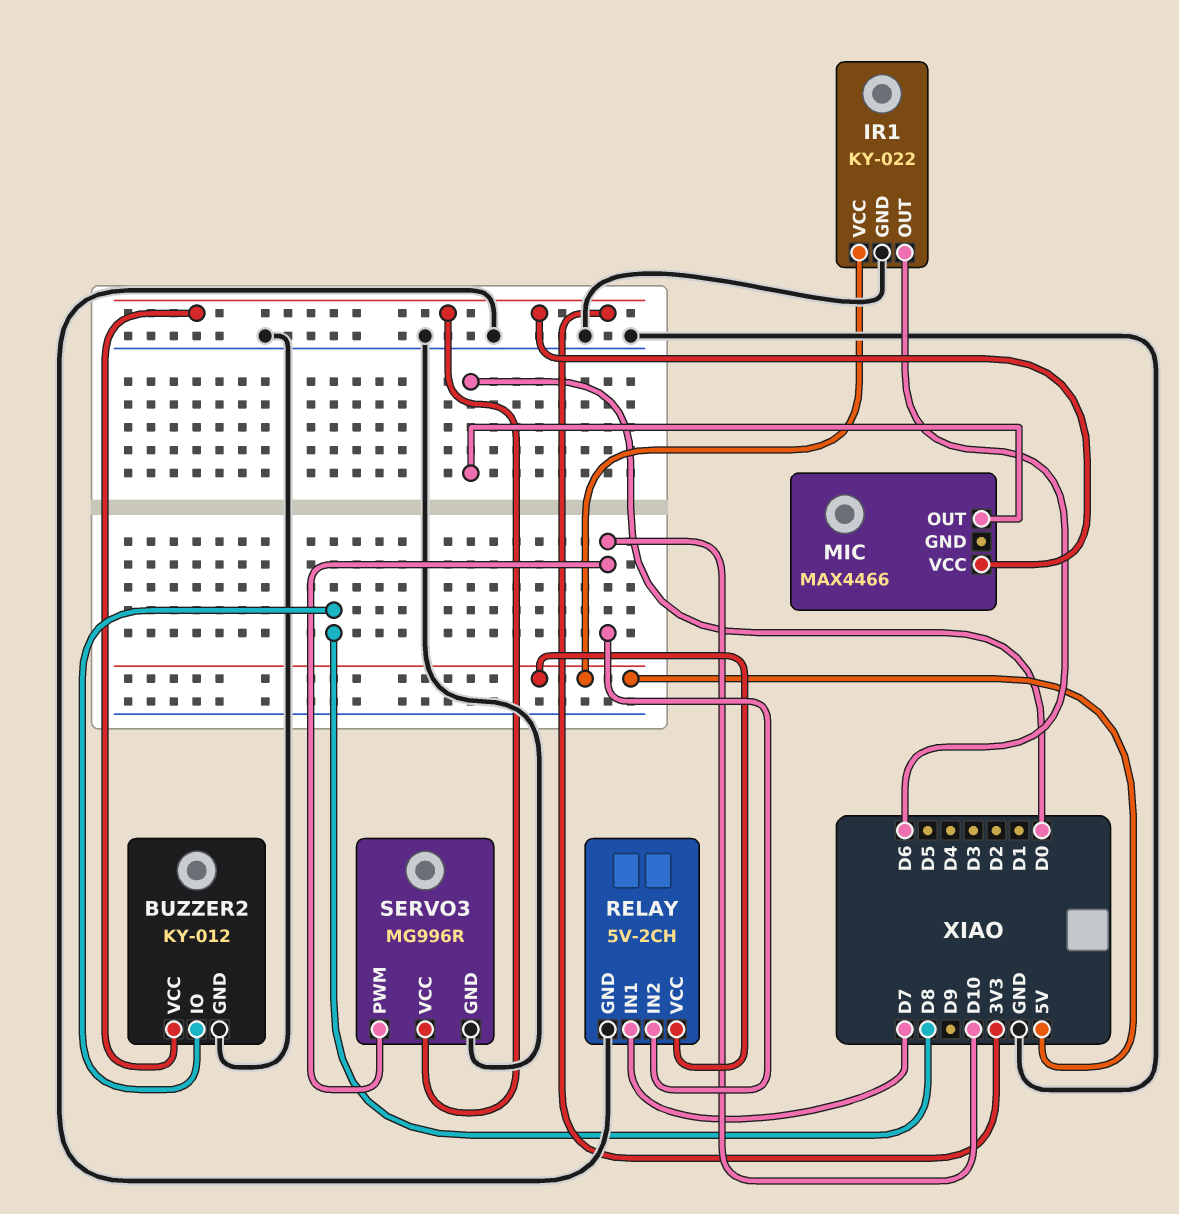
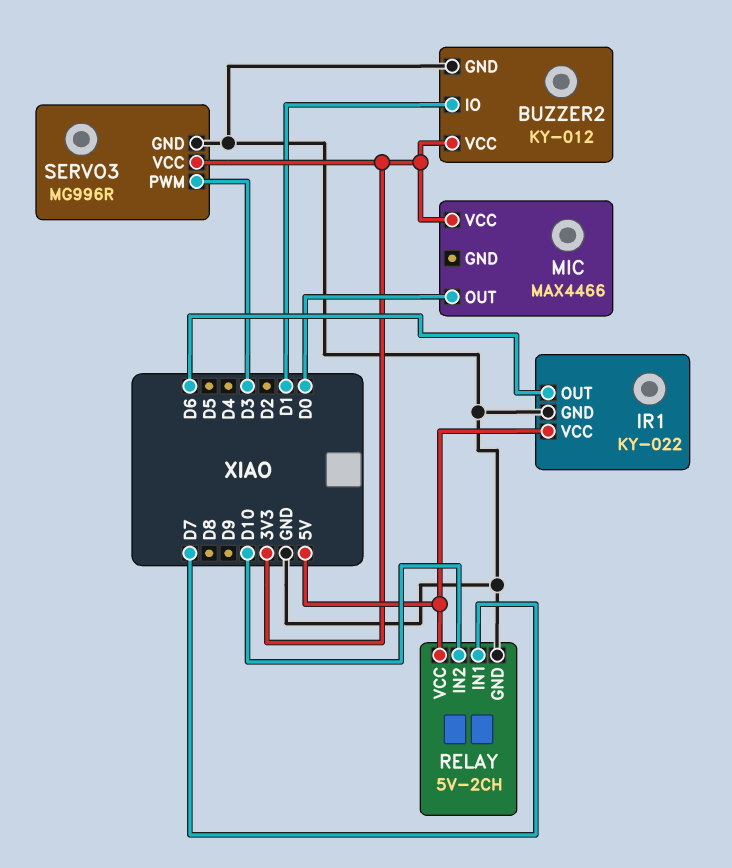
BUZZER2 pin IO: D8 -> D1
SERVO3 pin PWM: D10 -> D3

